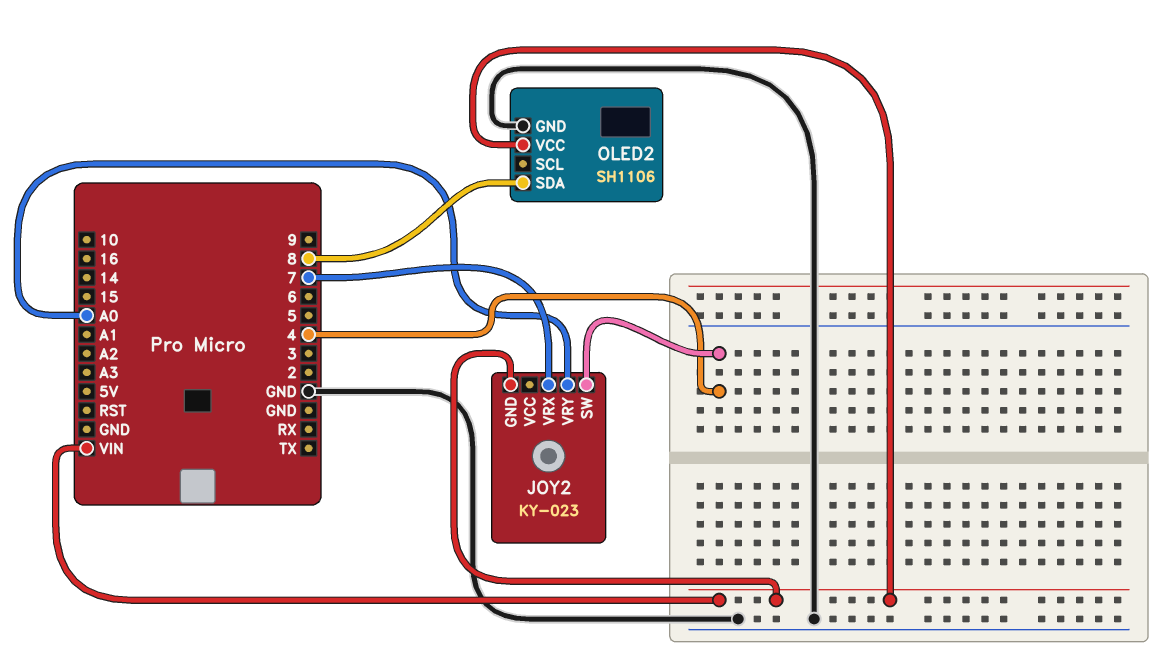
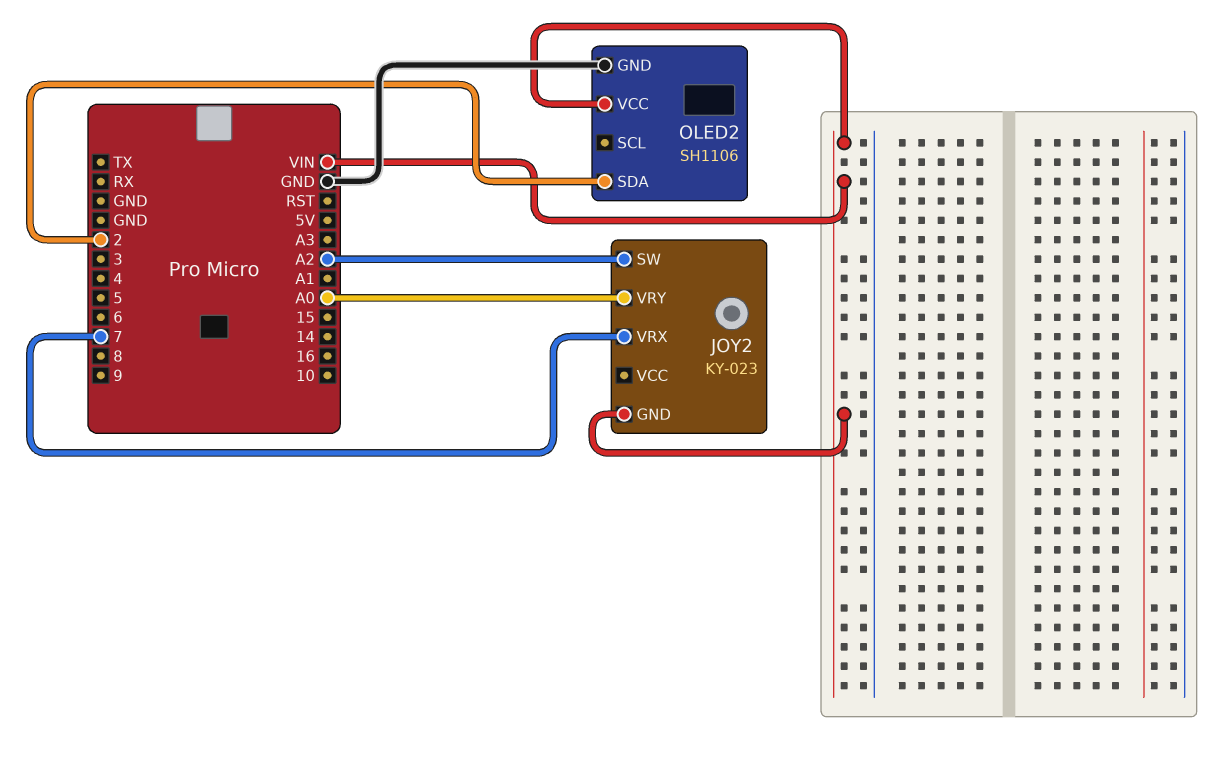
JOY2 pin SW: 4 -> A2
OLED2 pin SDA: 8 -> 2

